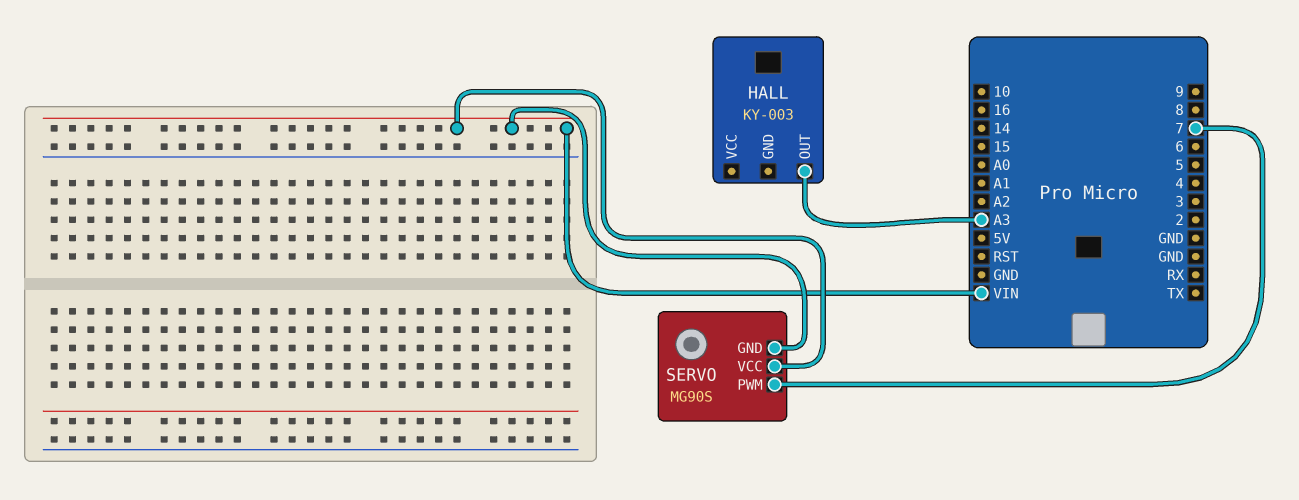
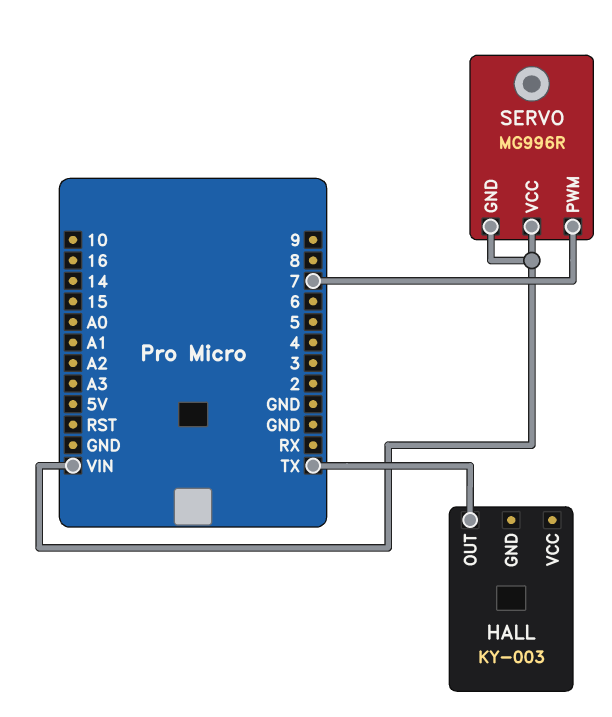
HALL pin OUT: A3 -> TX
SERVO: MG90S -> MG996R

